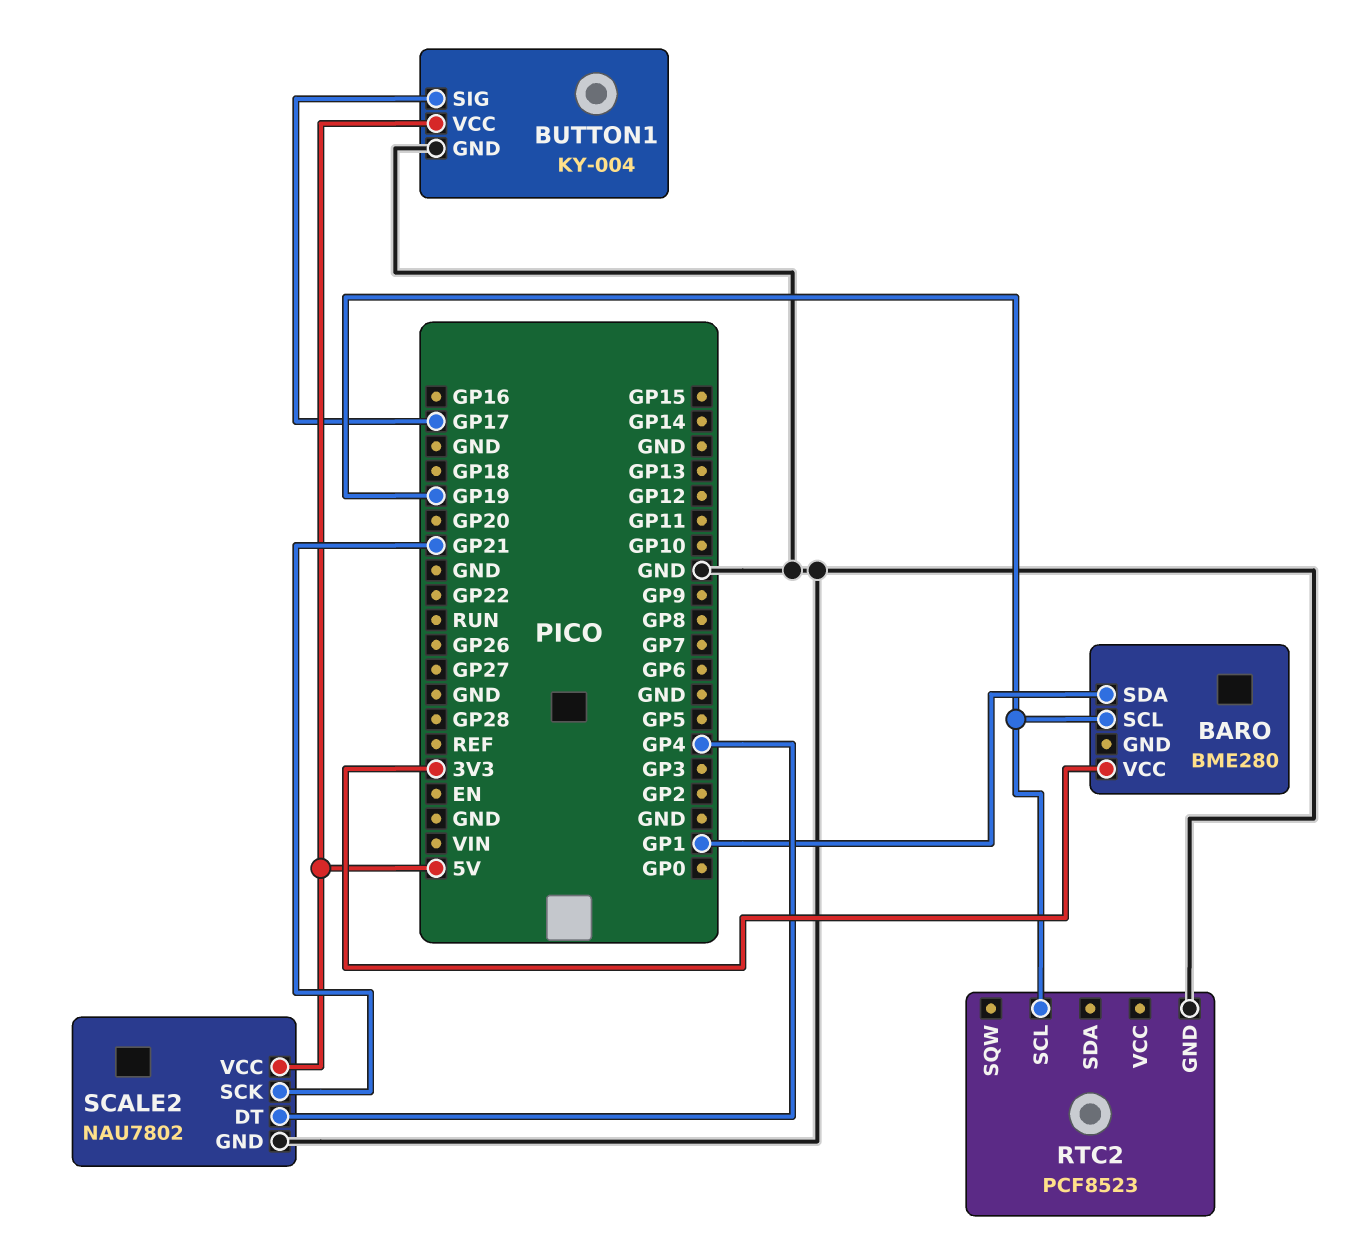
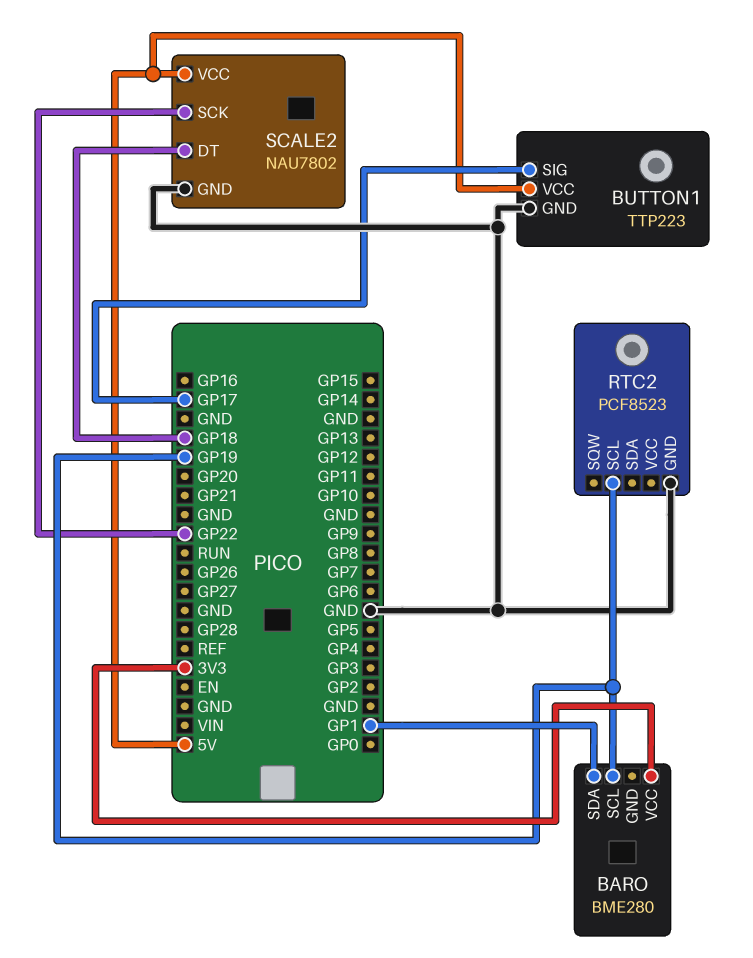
BUTTON1: KY-004 -> TTP223
SCALE2 pin DT: GP4 -> GP18
SCALE2 pin SCK: GP21 -> GP22

